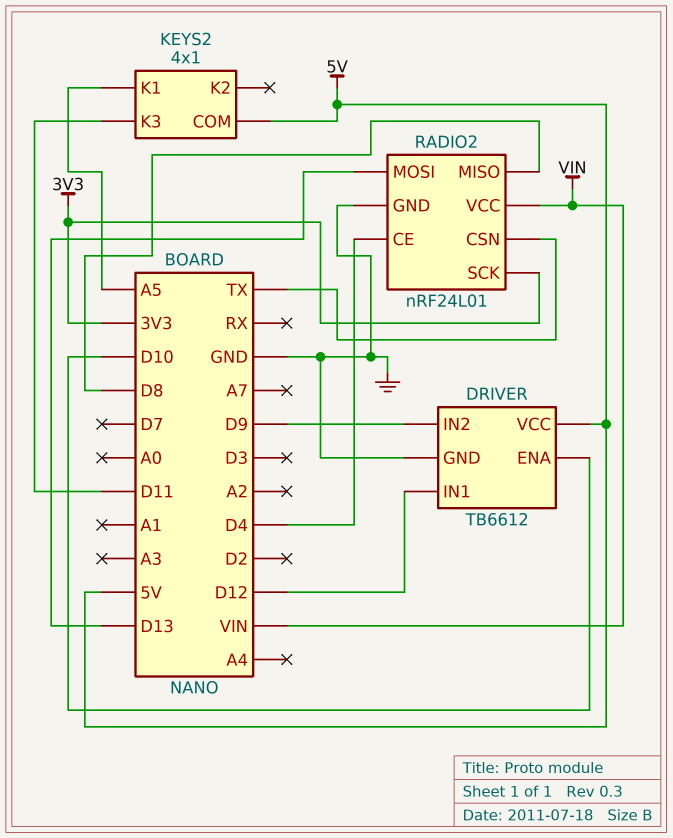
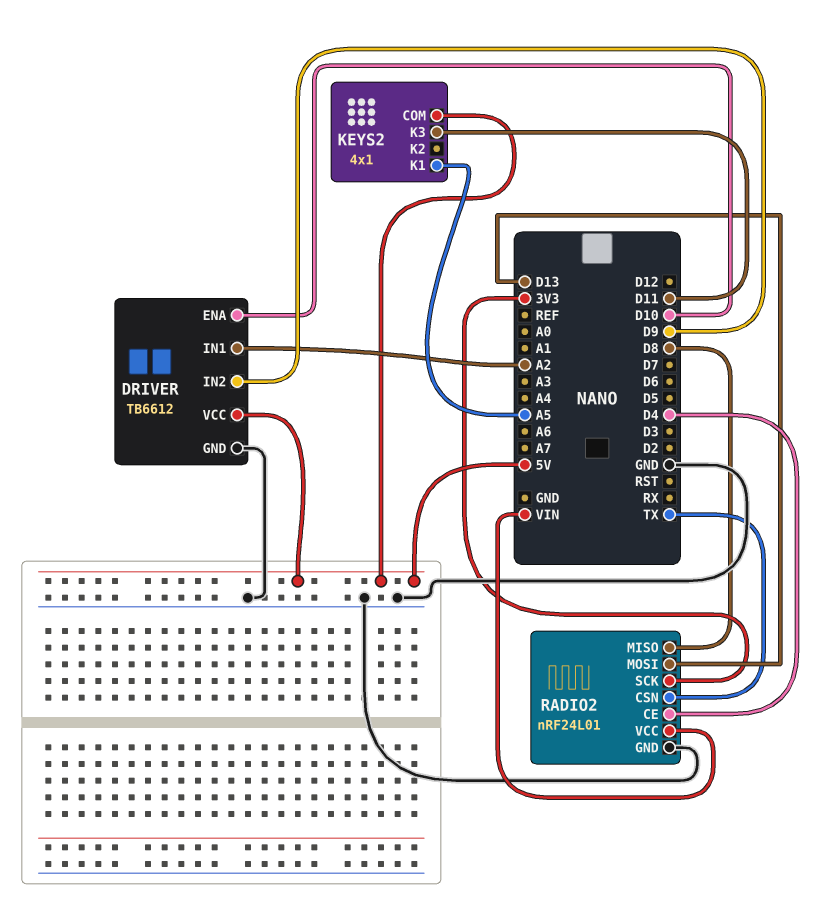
DRIVER pin IN1: D12 -> A2

